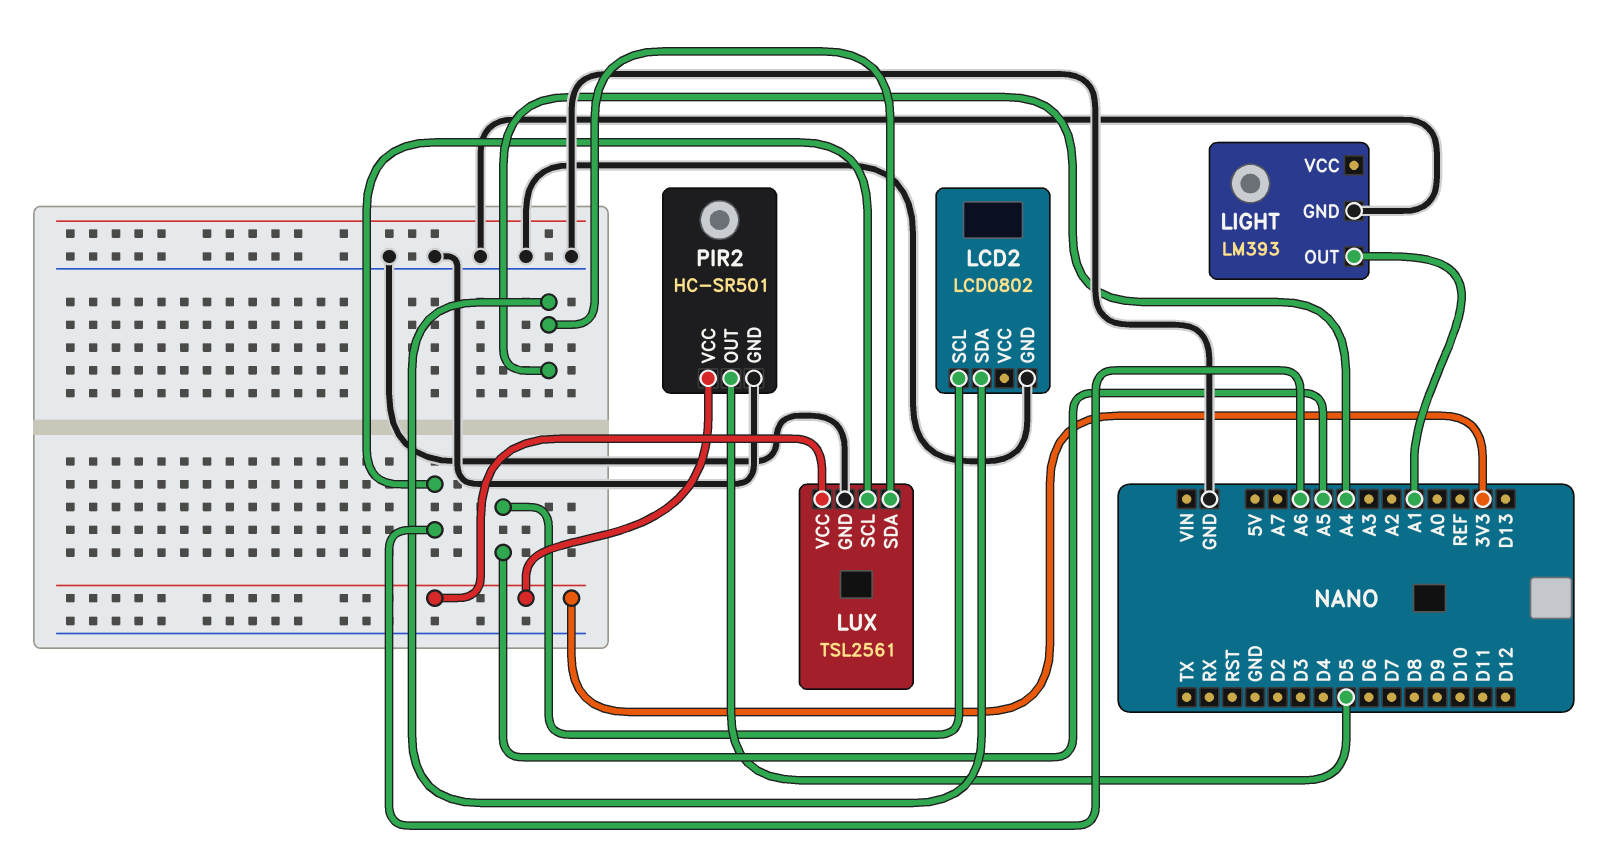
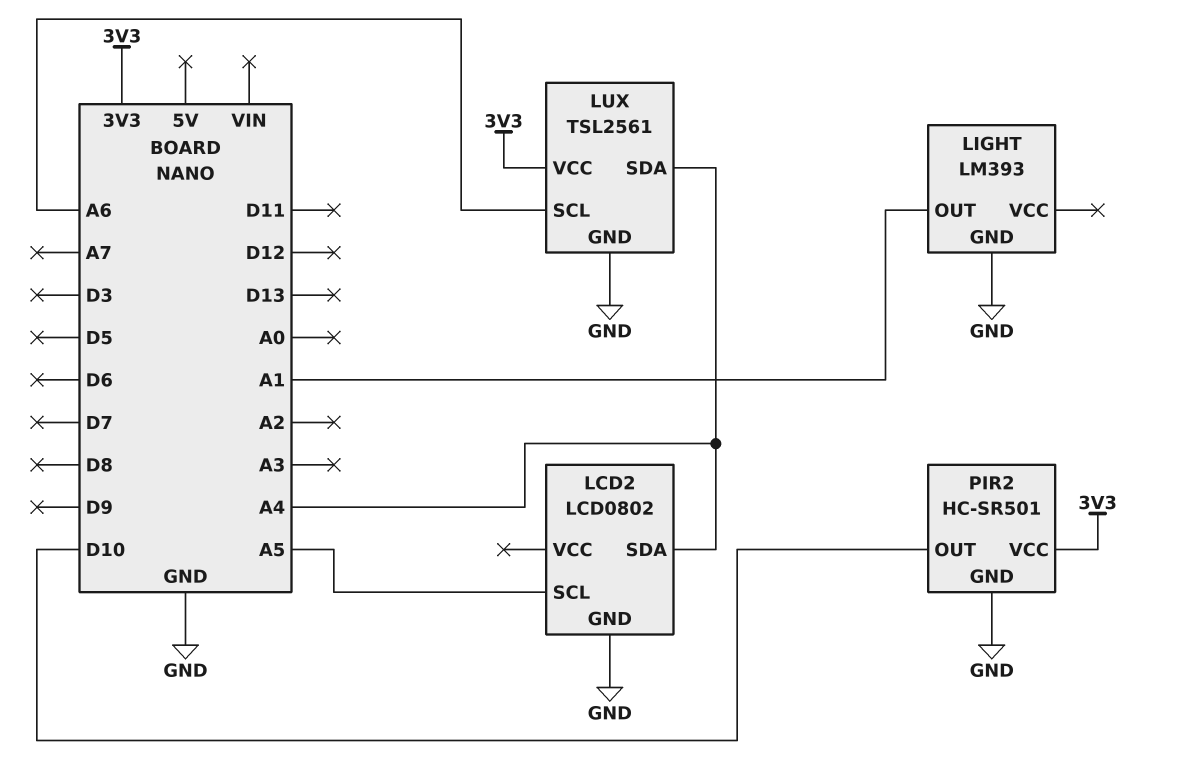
PIR2 pin OUT: D5 -> D10

